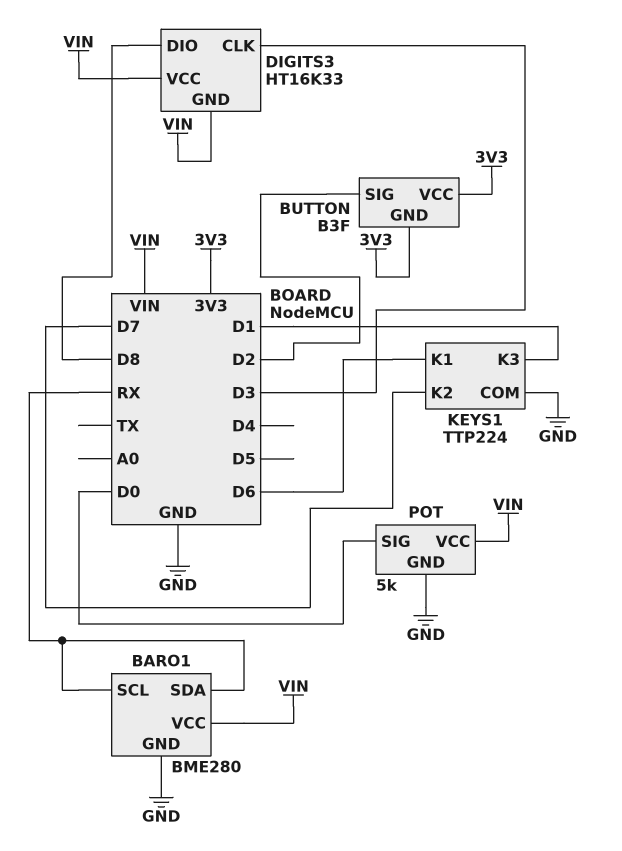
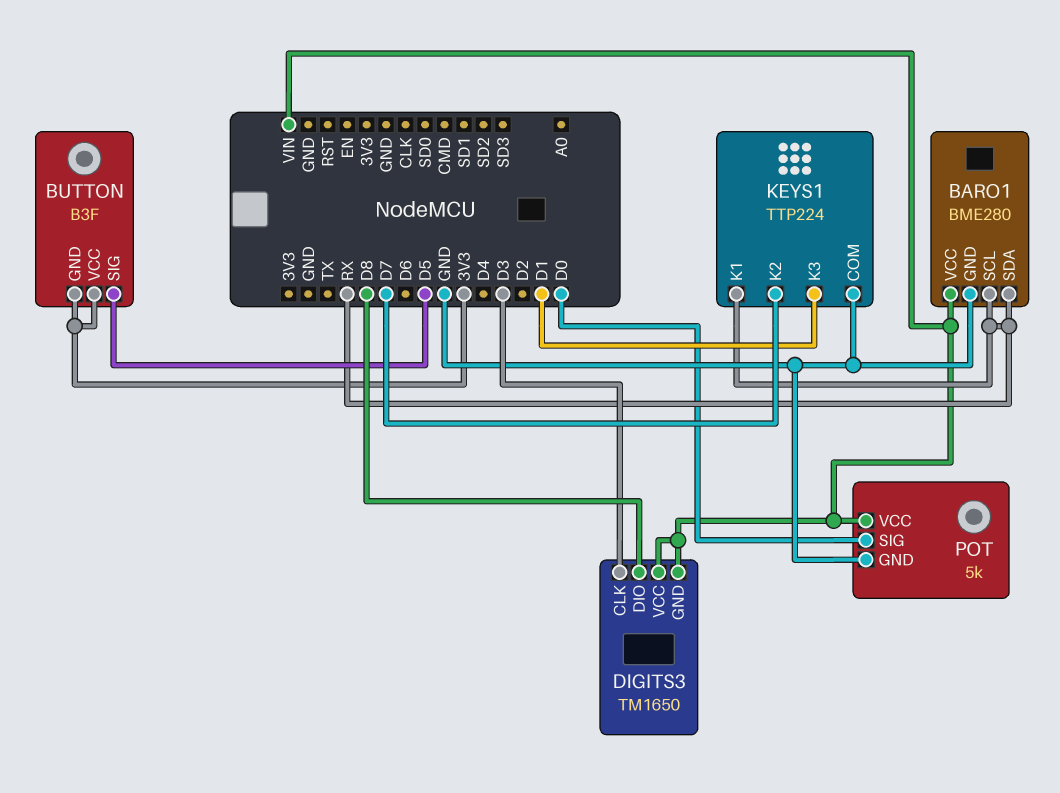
BUTTON pin SIG: D2 -> D5
DIGITS3: HT16K33 -> TM1650
KEYS1 pin K1: D6 -> RX

